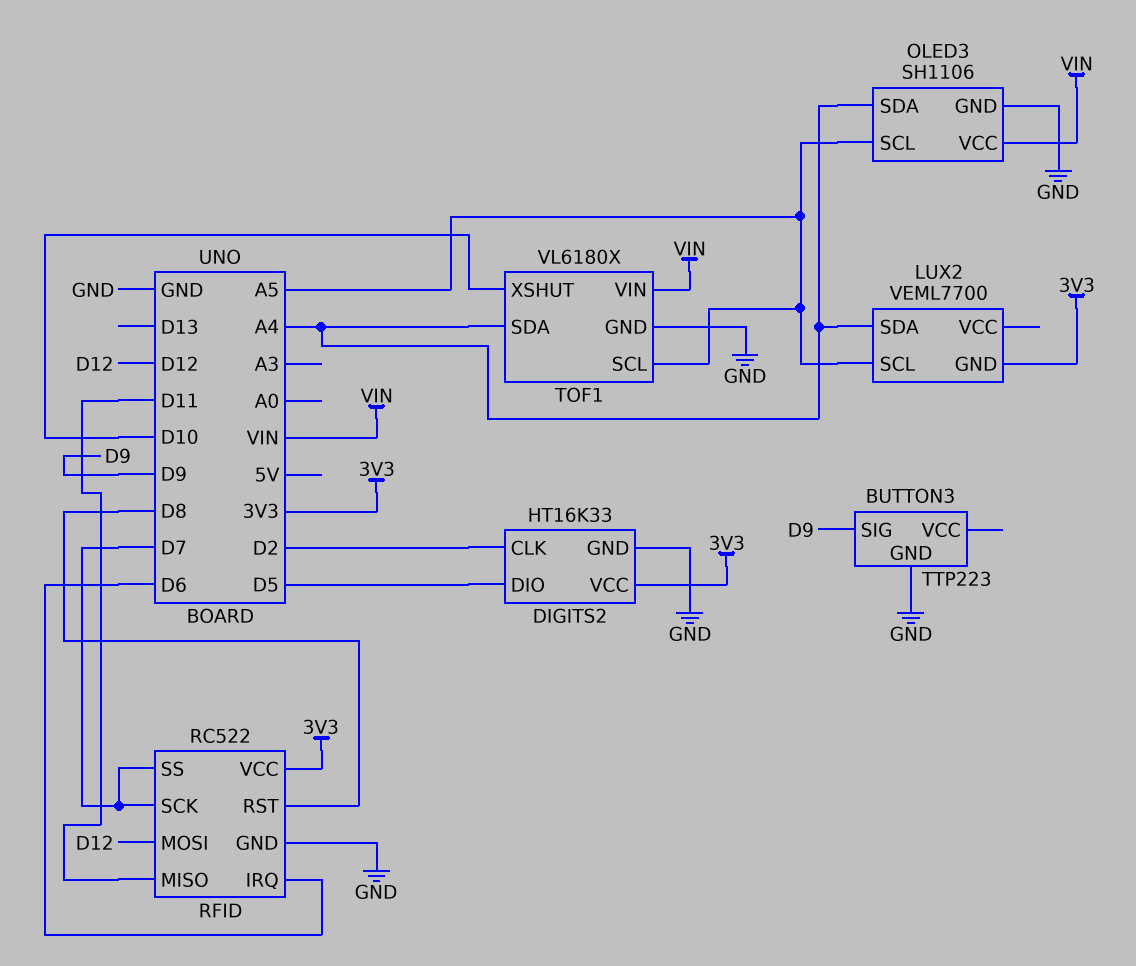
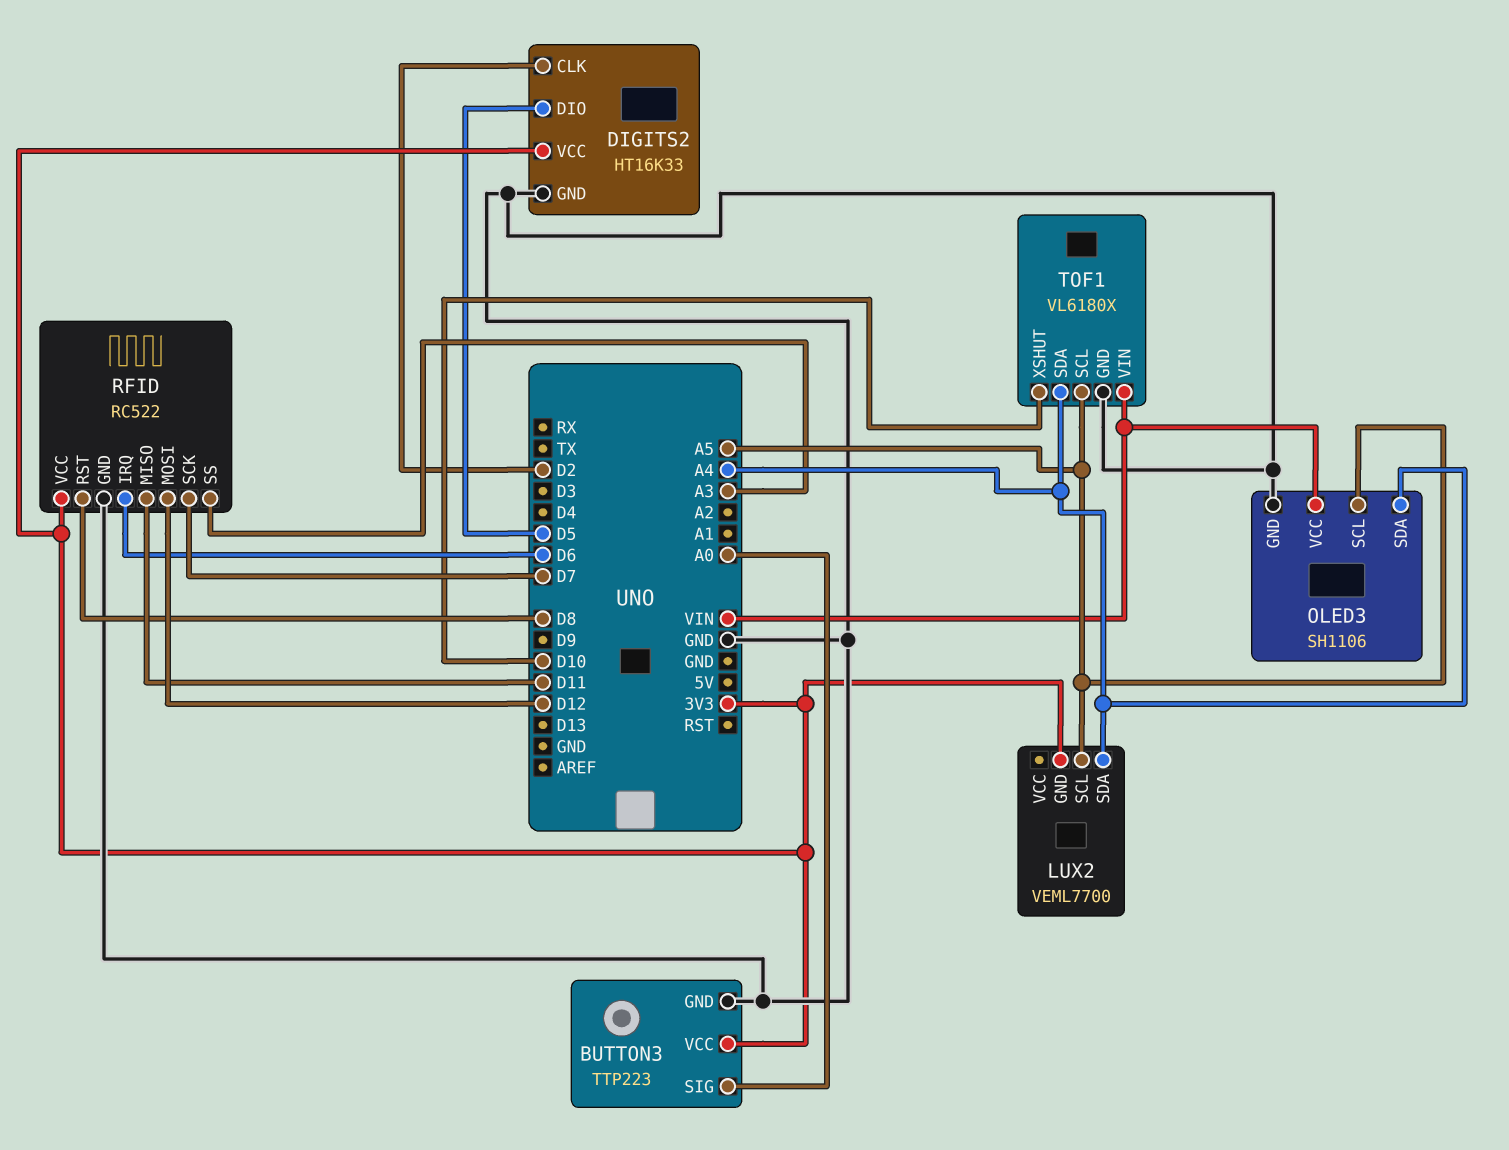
BUTTON3 pin SIG: D9 -> A0
BUTTON3 pin VCC: none -> 3V3
RFID pin SS: D7 -> A3

